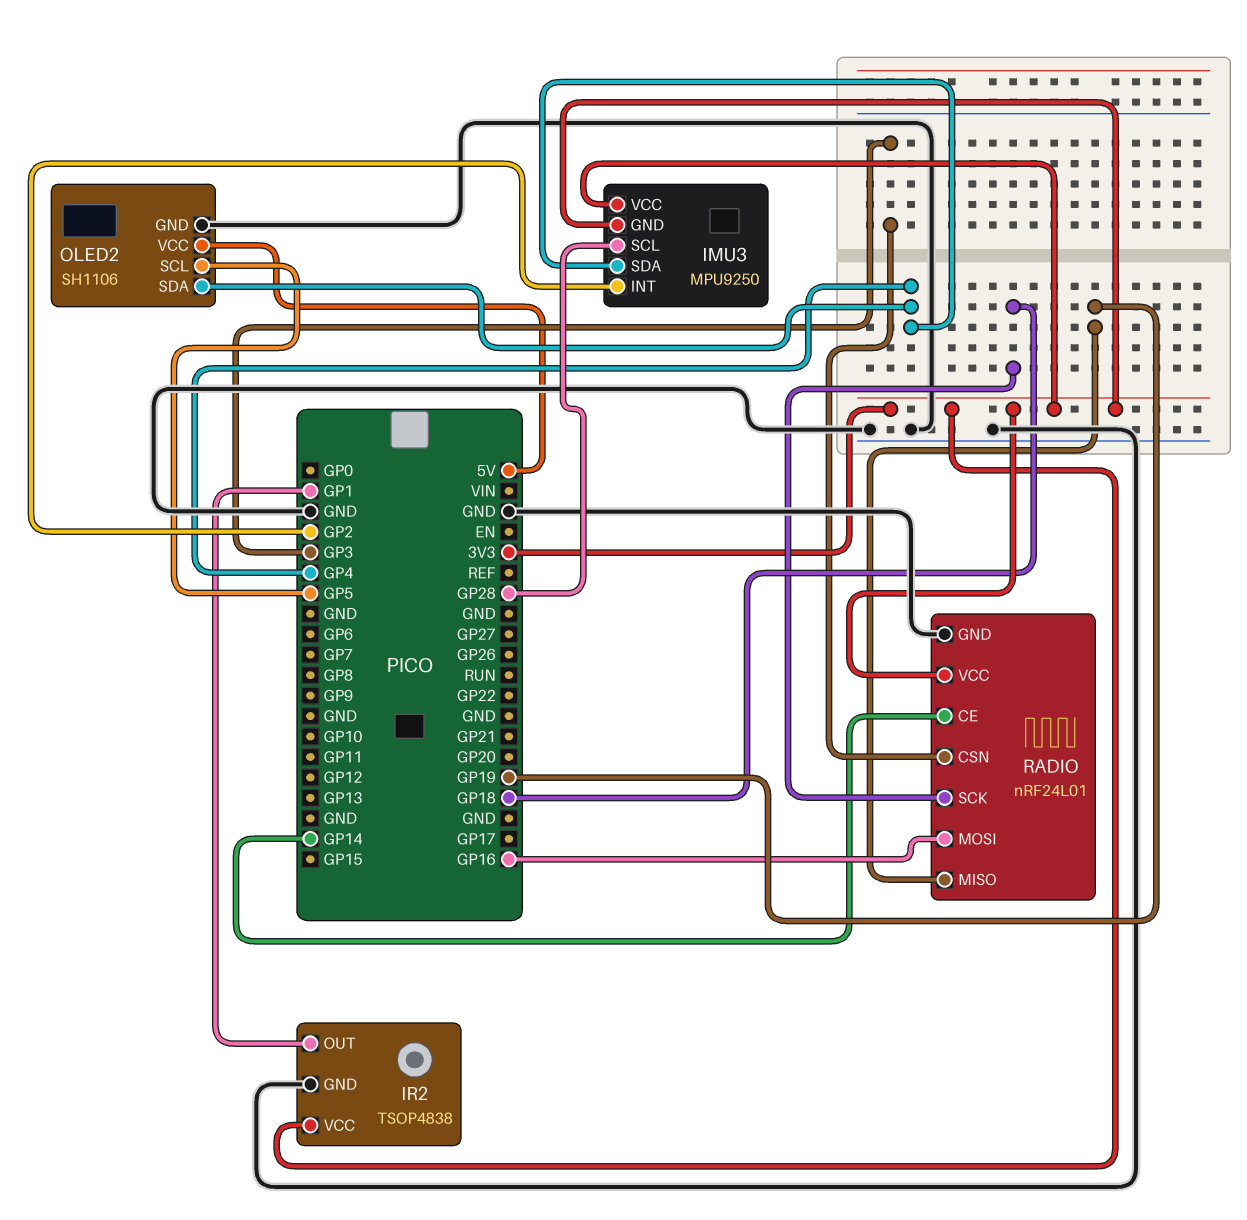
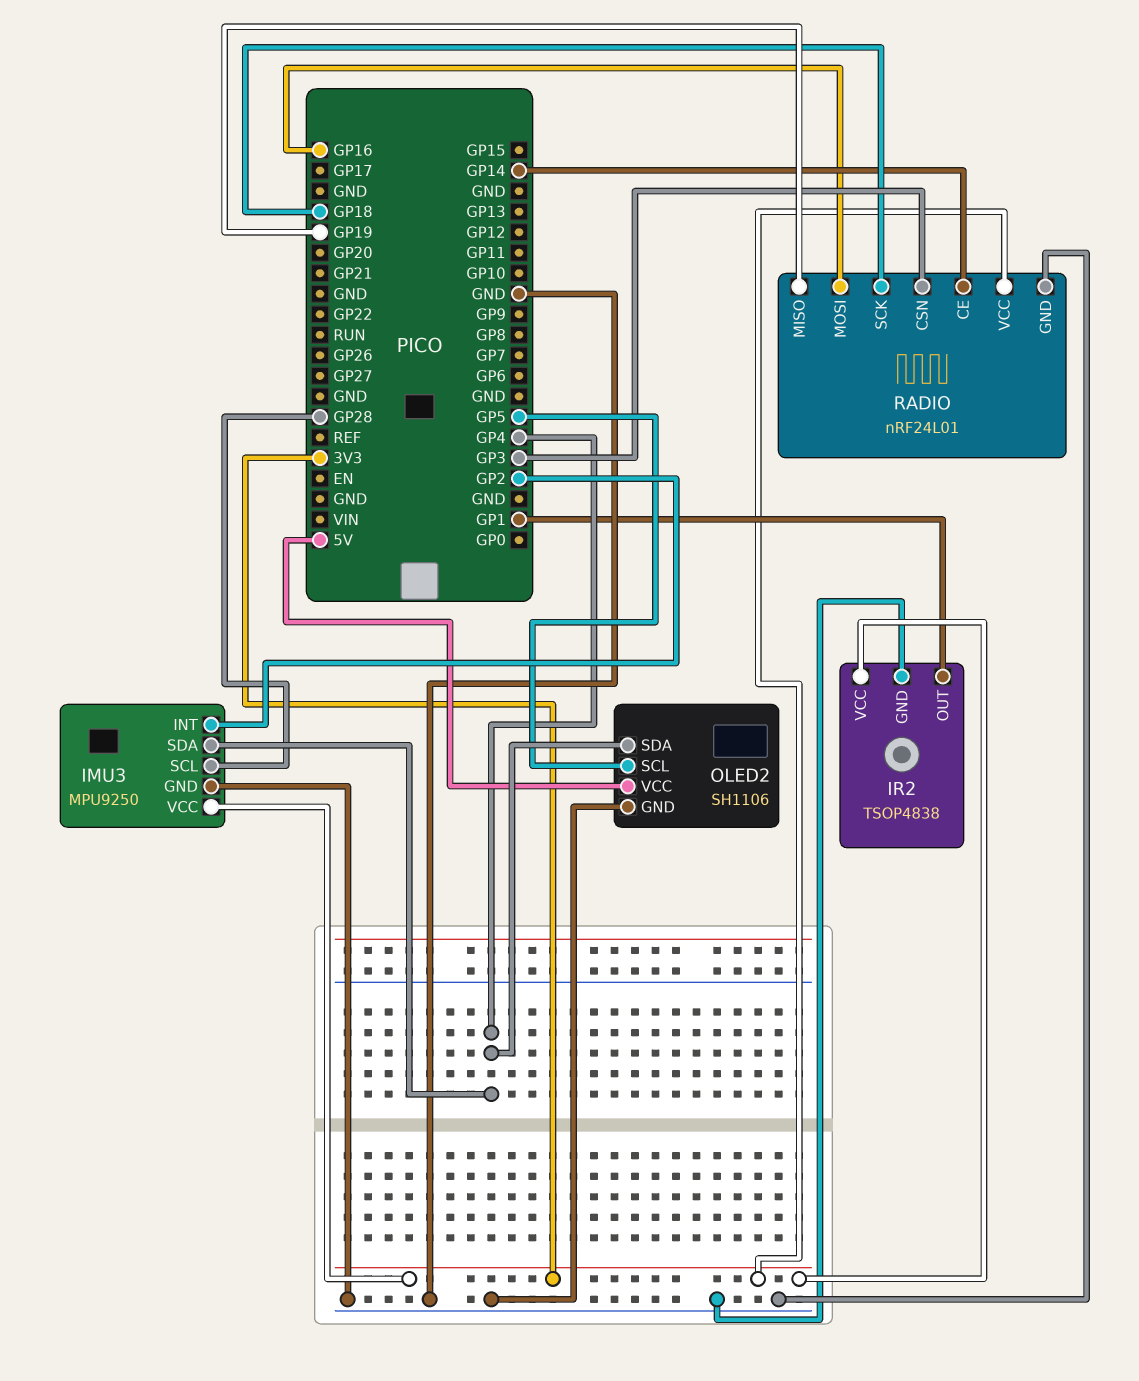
IMU3 pin GND: 3V3 -> GND

